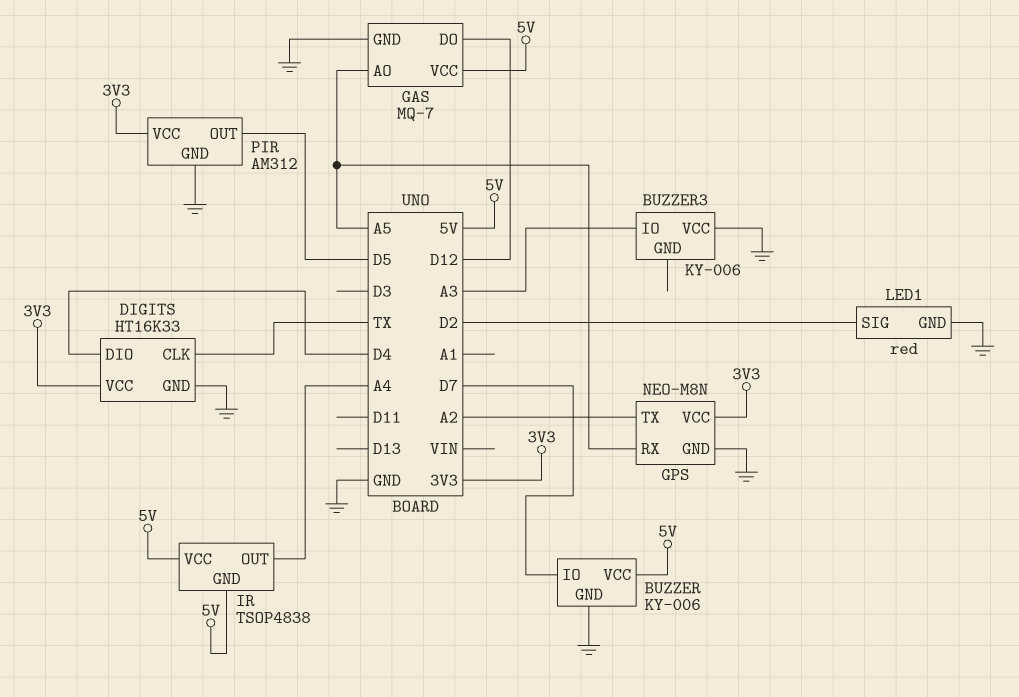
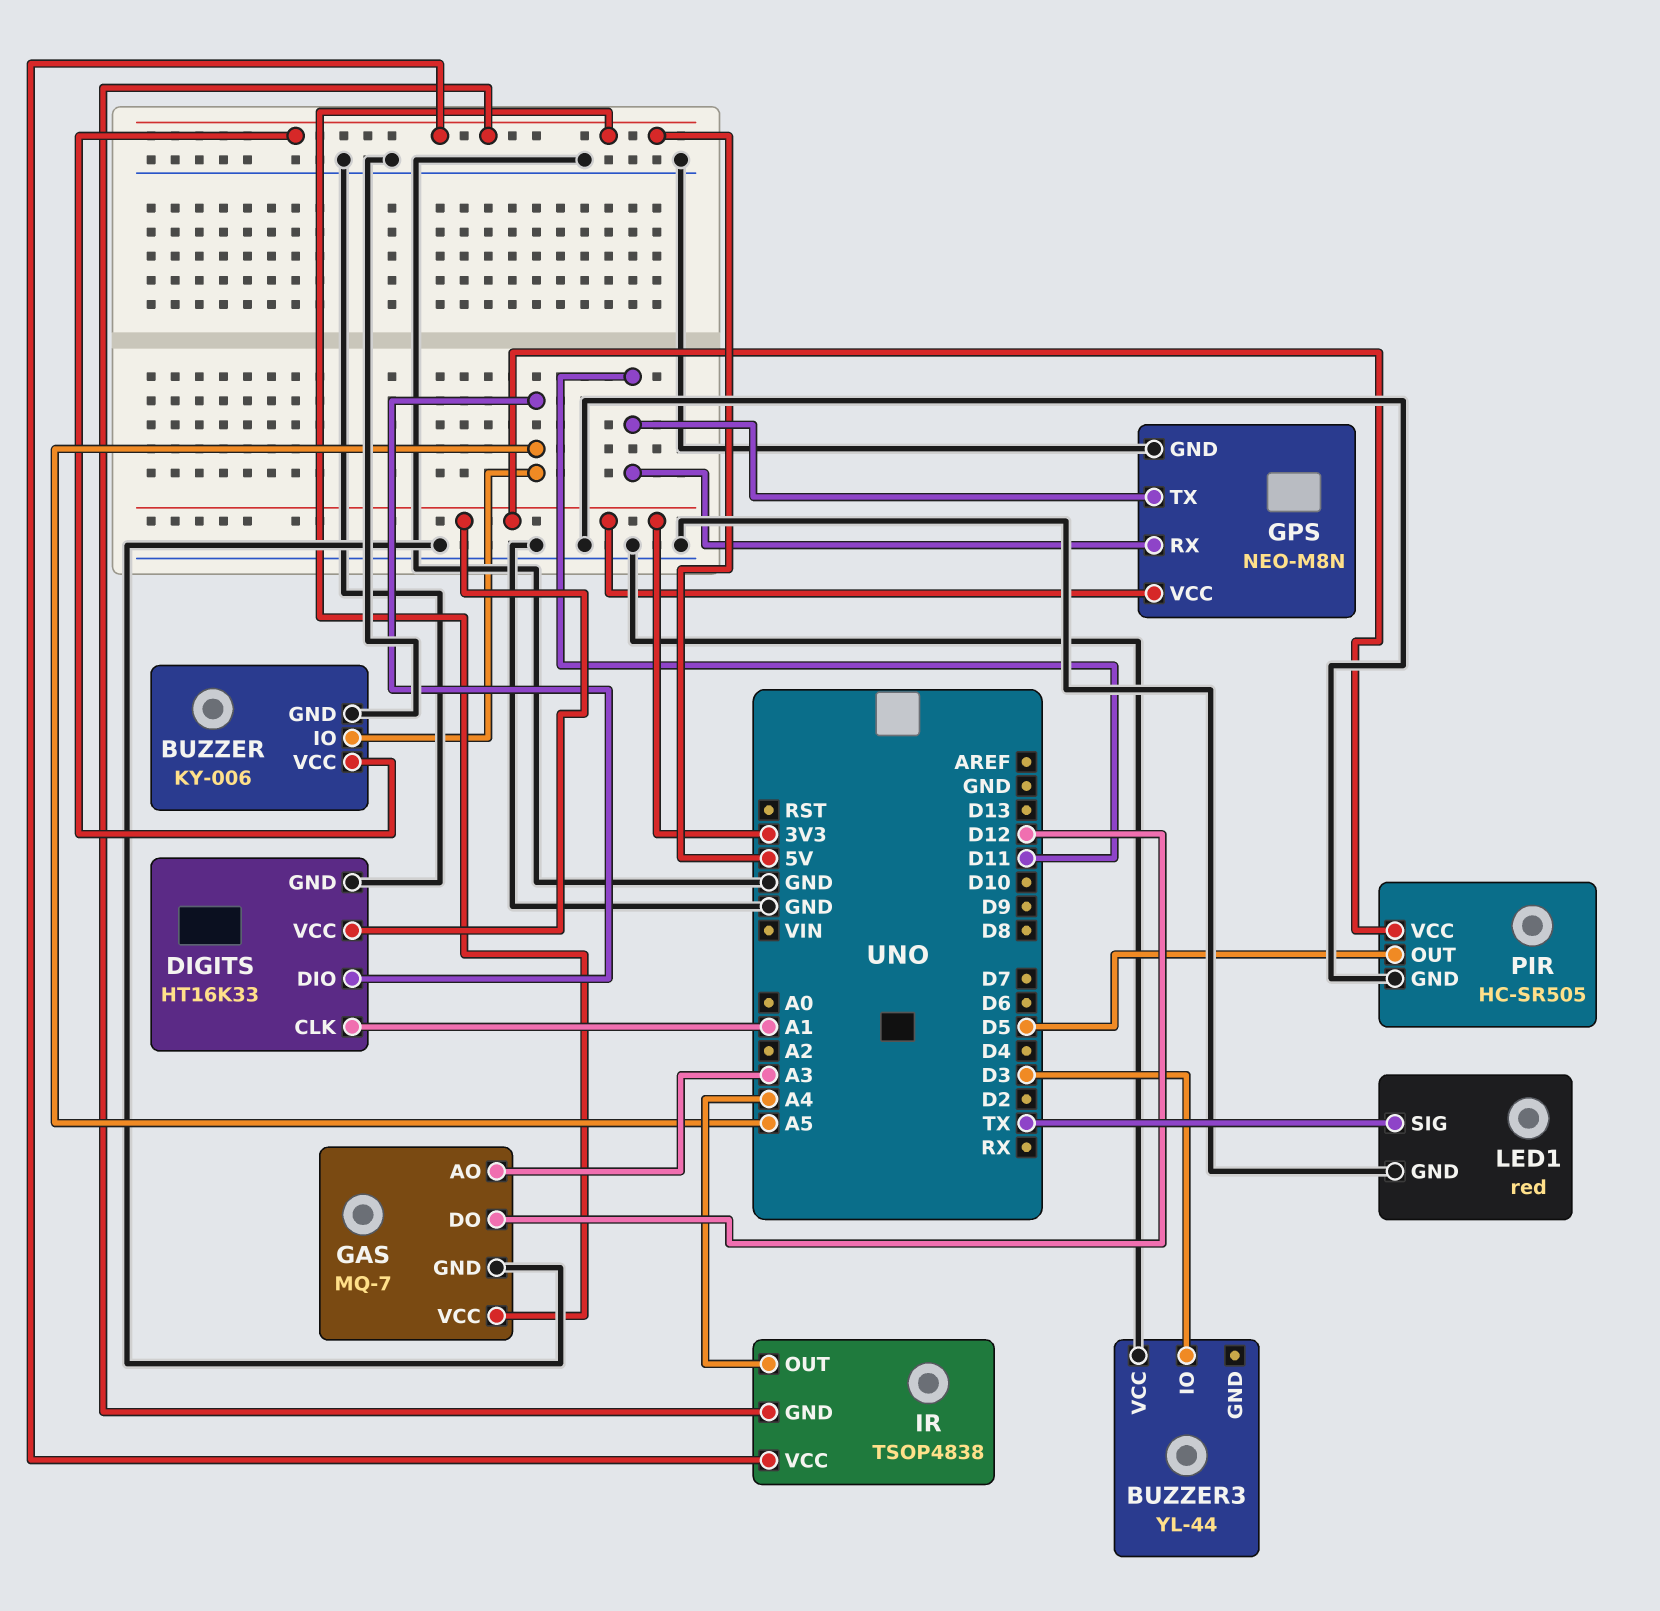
BUZZER pin IO: D7 -> A5
BUZZER3: KY-006 -> YL-44
BUZZER3 pin IO: A3 -> D3
DIGITS pin CLK: TX -> A1
DIGITS pin DIO: D4 -> A5
GAS pin AO: A5 -> A3
GPS pin RX: A5 -> D11
GPS pin TX: A2 -> D11
LED1 pin SIG: D2 -> TX
PIR: AM312 -> HC-SR505

